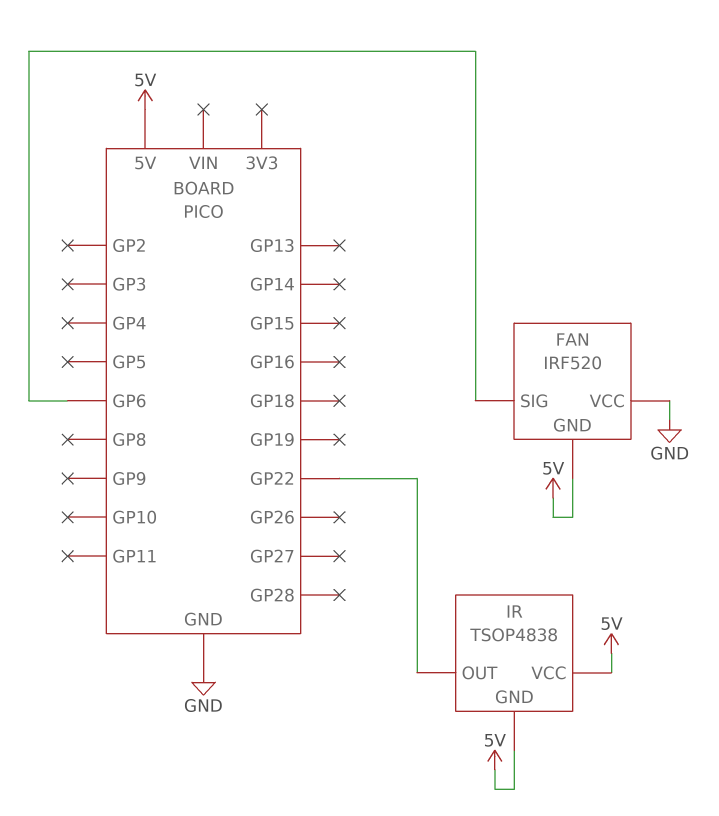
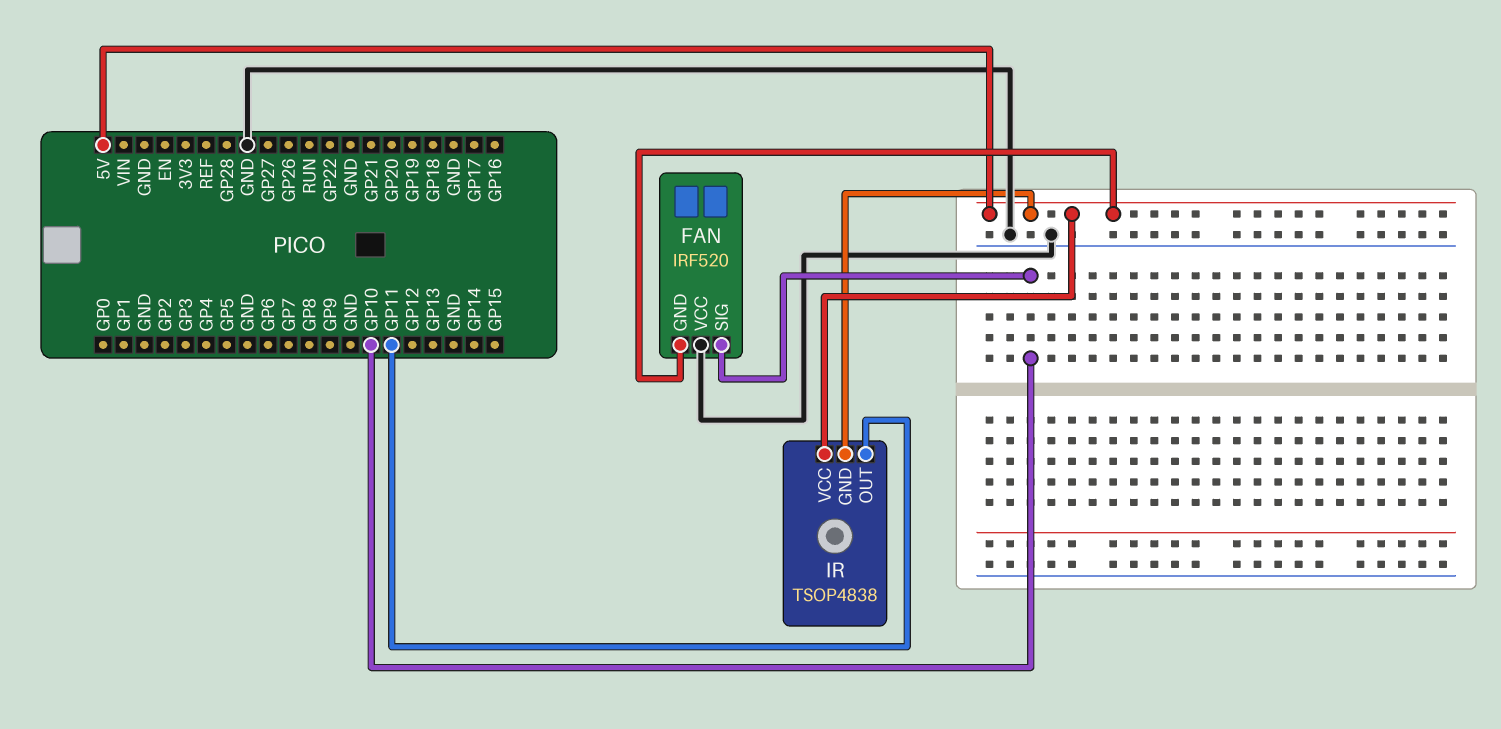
FAN pin SIG: GP6 -> GP10
IR pin OUT: GP22 -> GP11

